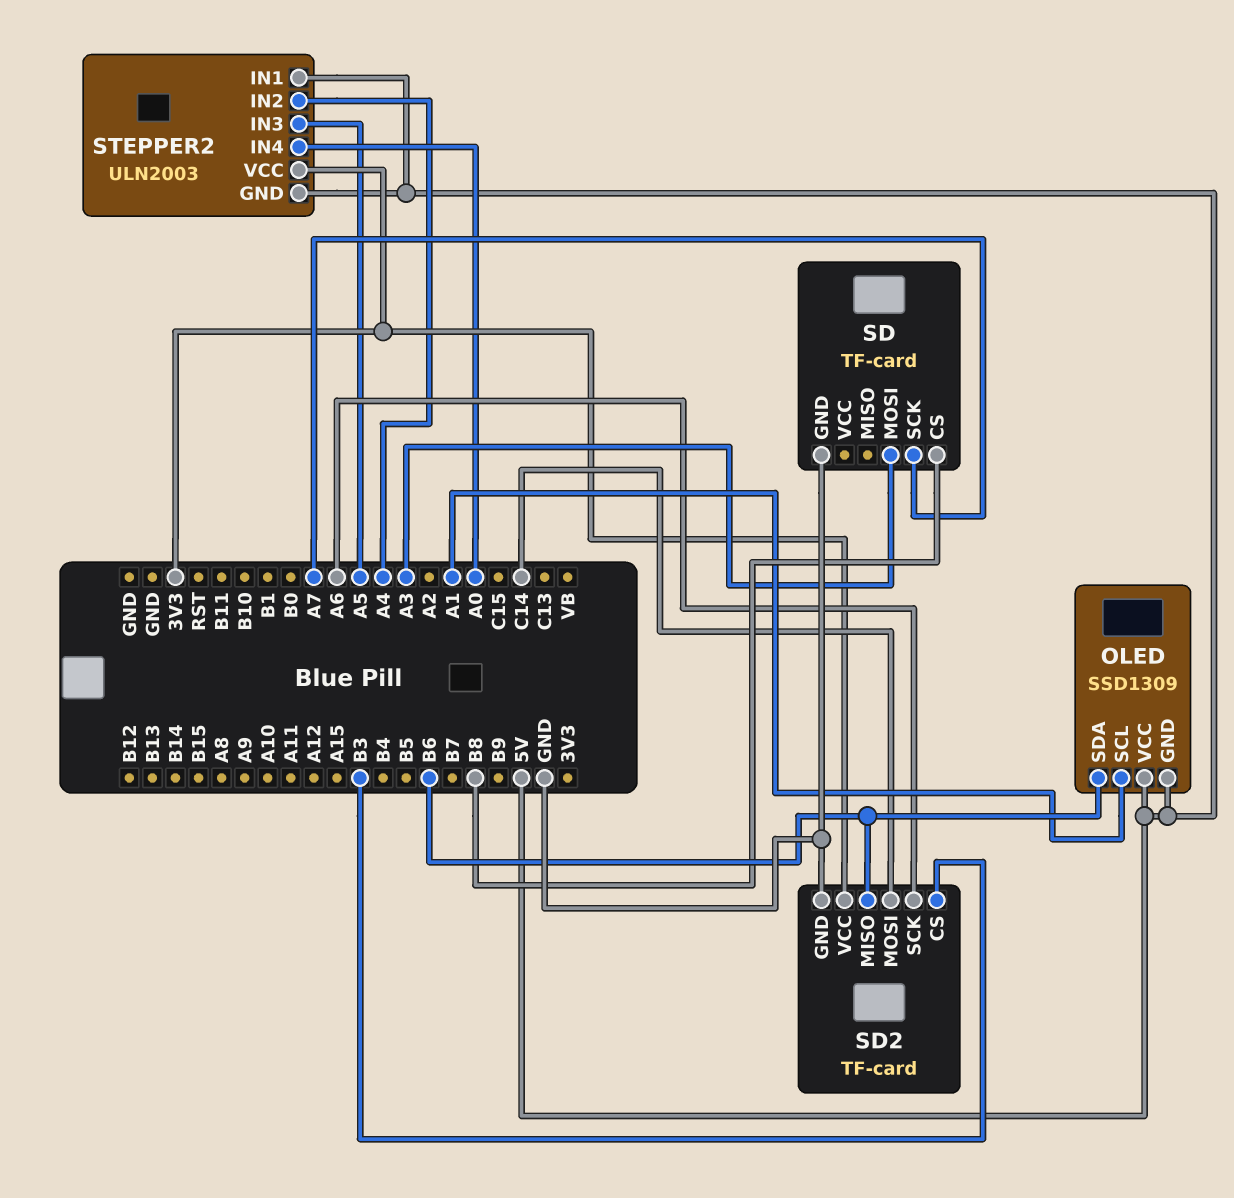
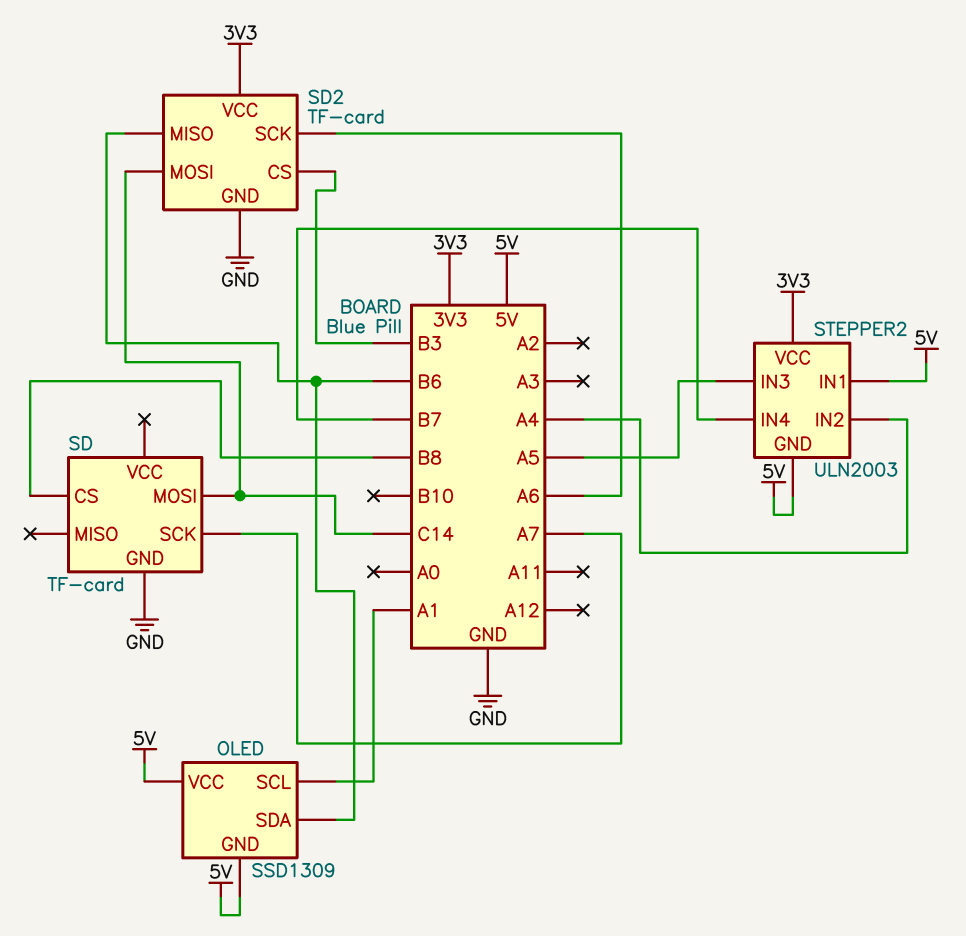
SD pin MOSI: A3 -> C14
STEPPER2 pin IN4: A0 -> B7

